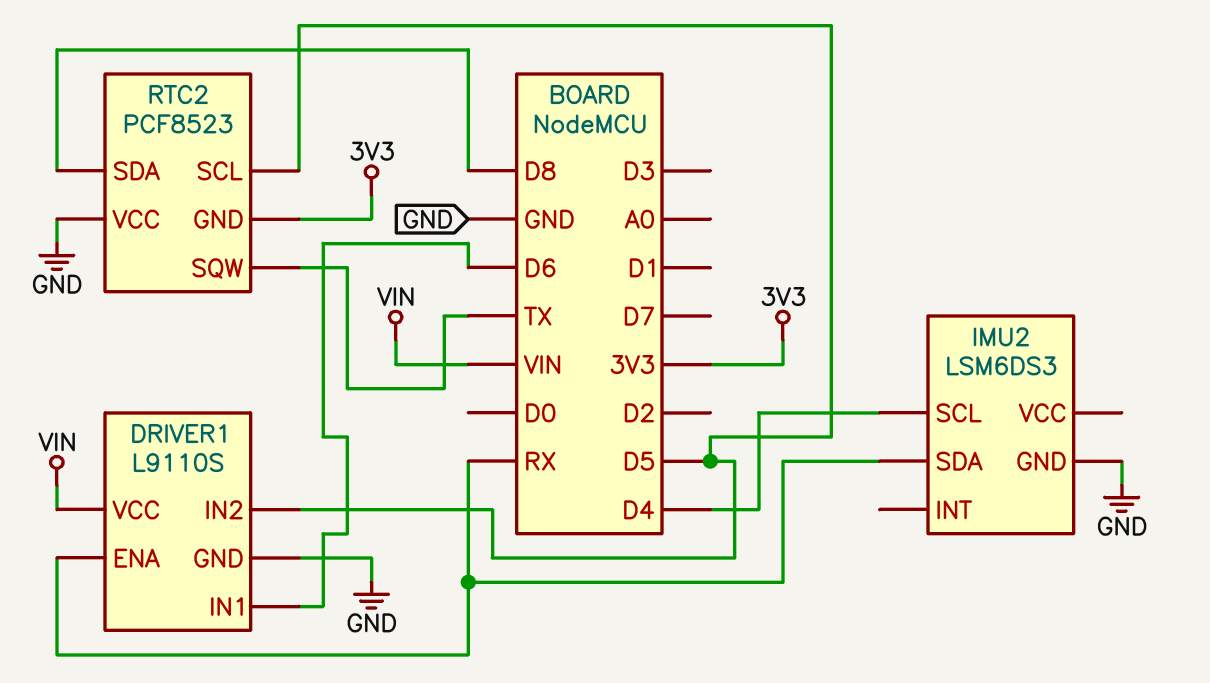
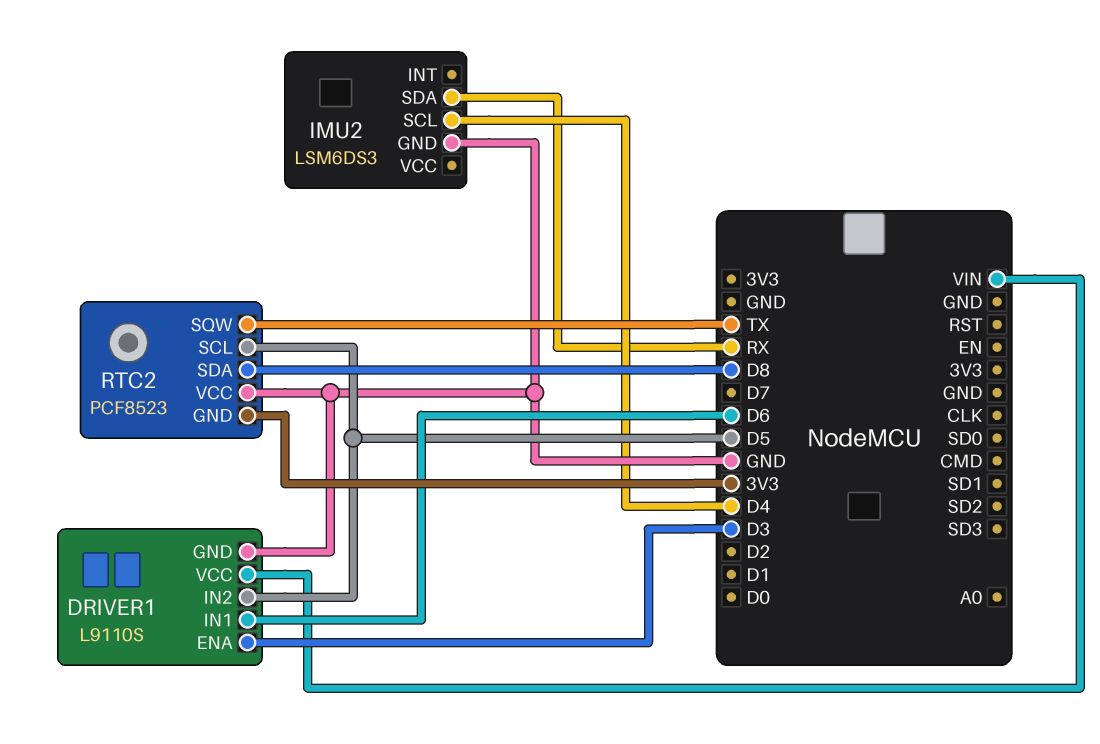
DRIVER1 pin ENA: RX -> D3

